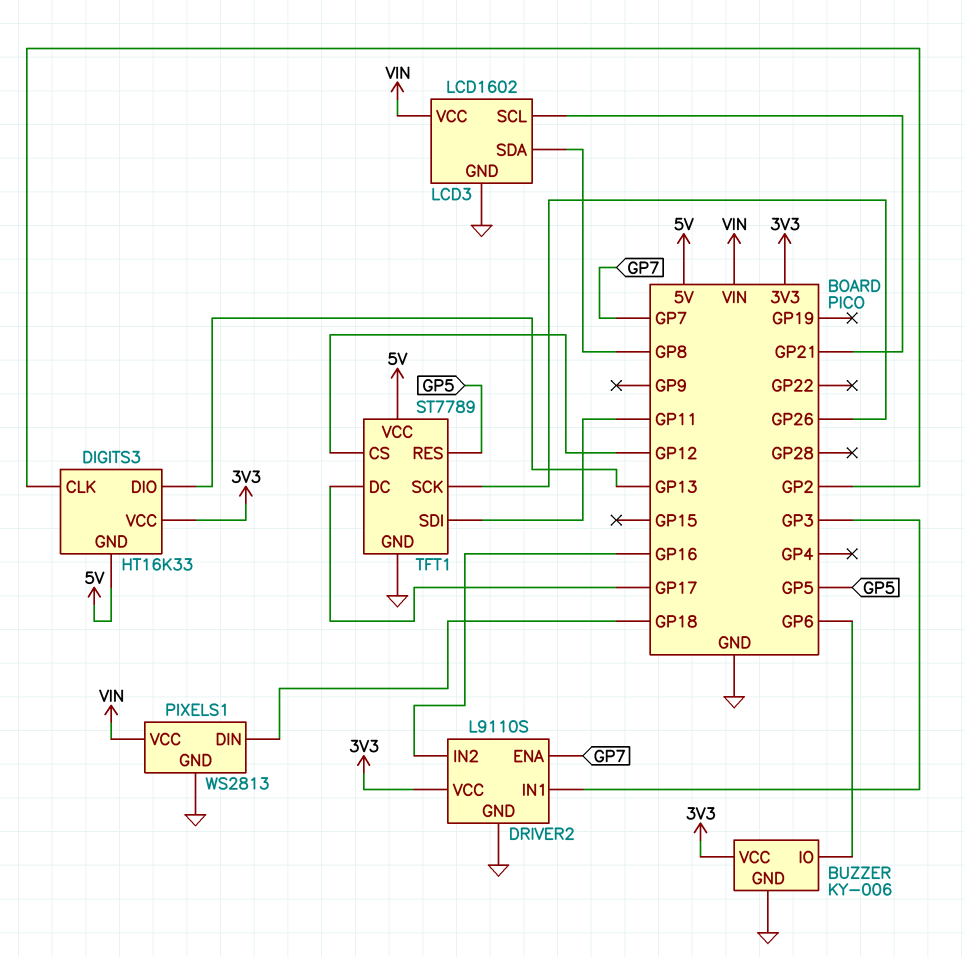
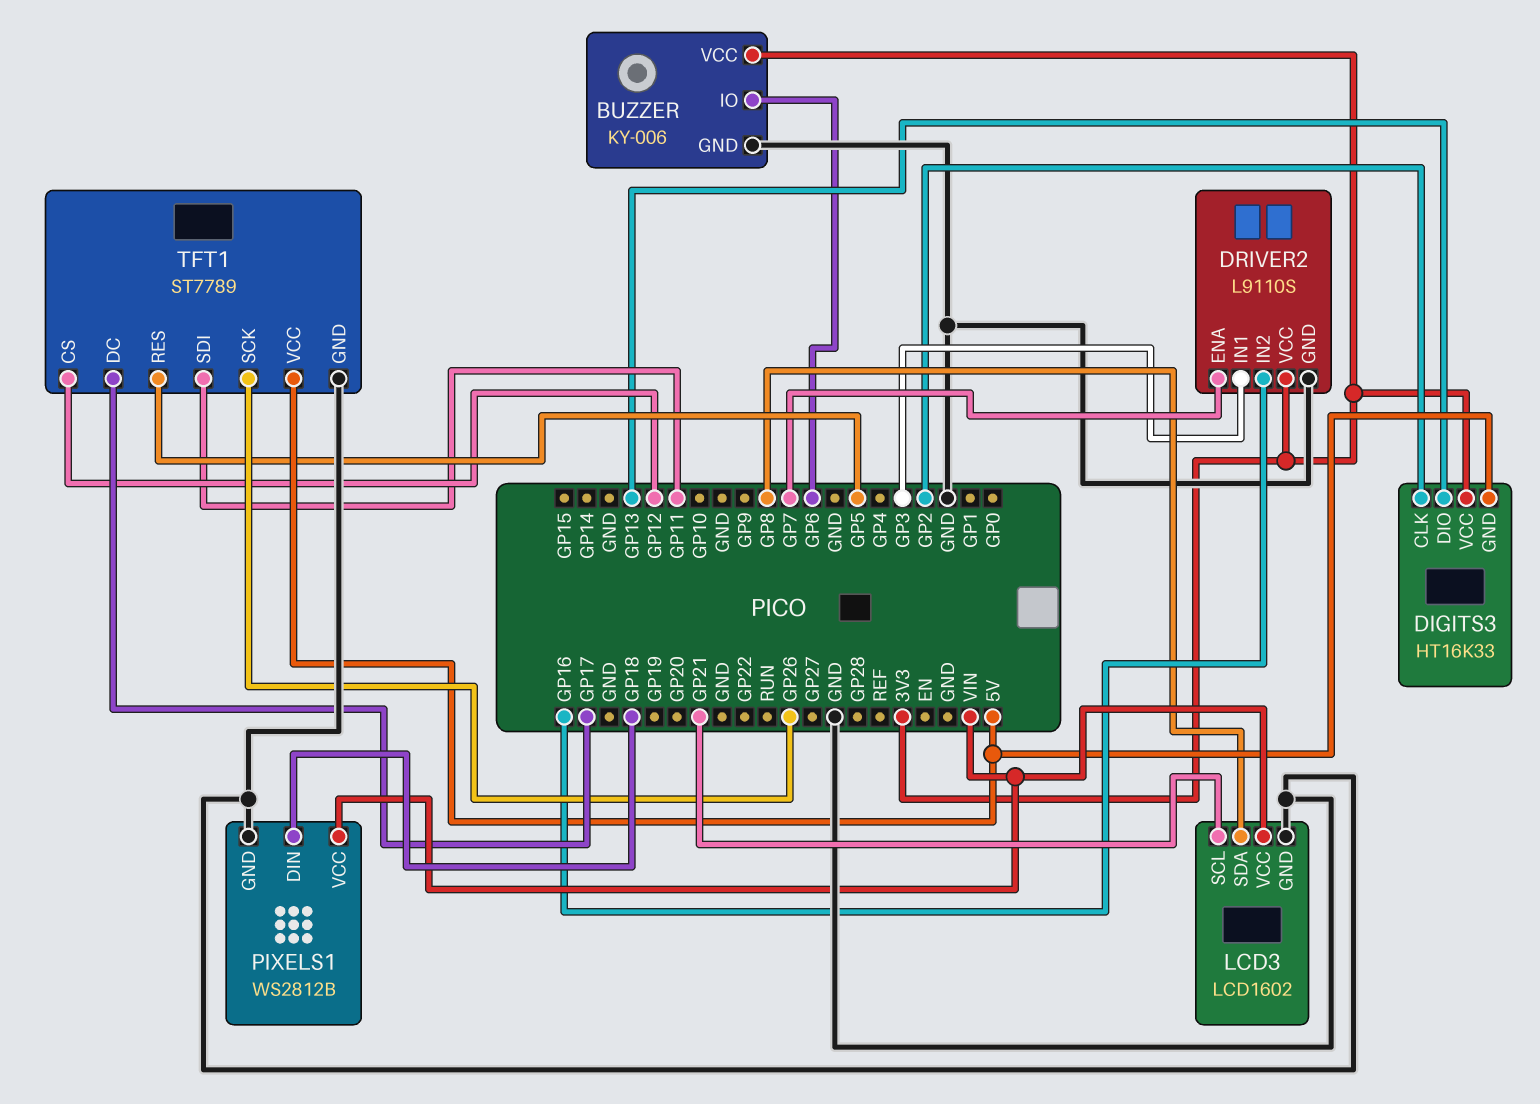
PIXELS1: WS2813 -> WS2812B

